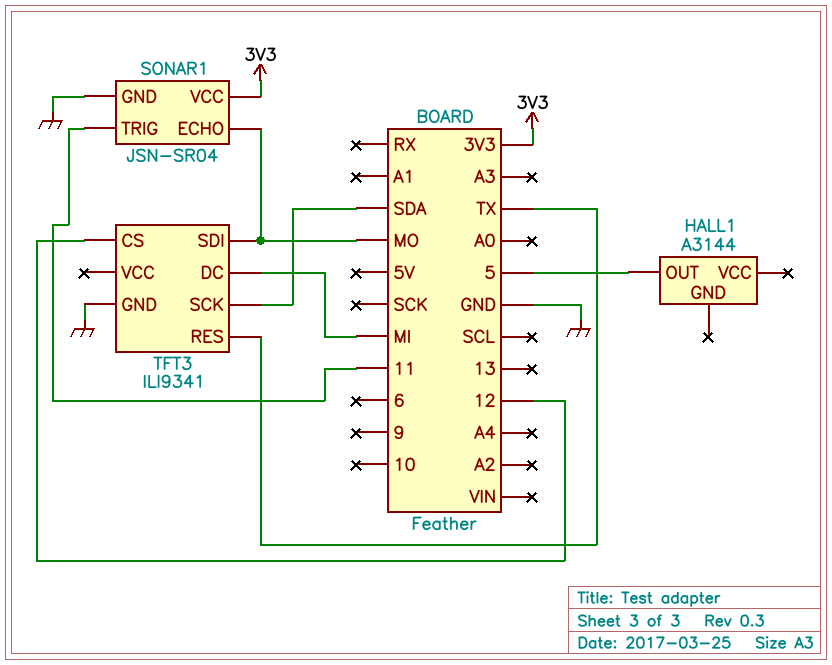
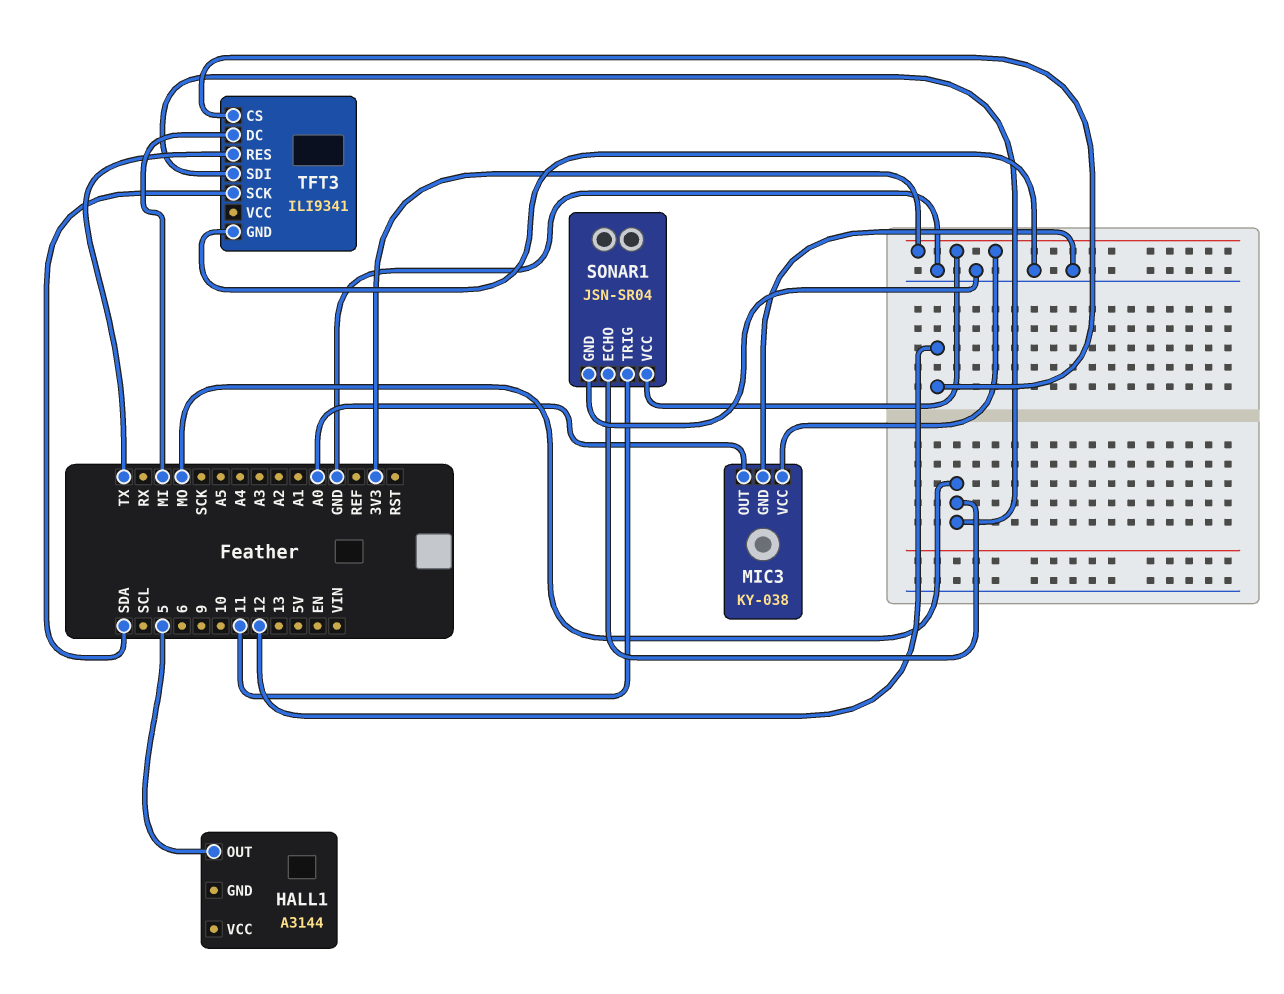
MIC3: none -> KY-038
MIC3 pin GND: none -> GND
MIC3 pin OUT: none -> A0
MIC3 pin VCC: none -> 3V3

